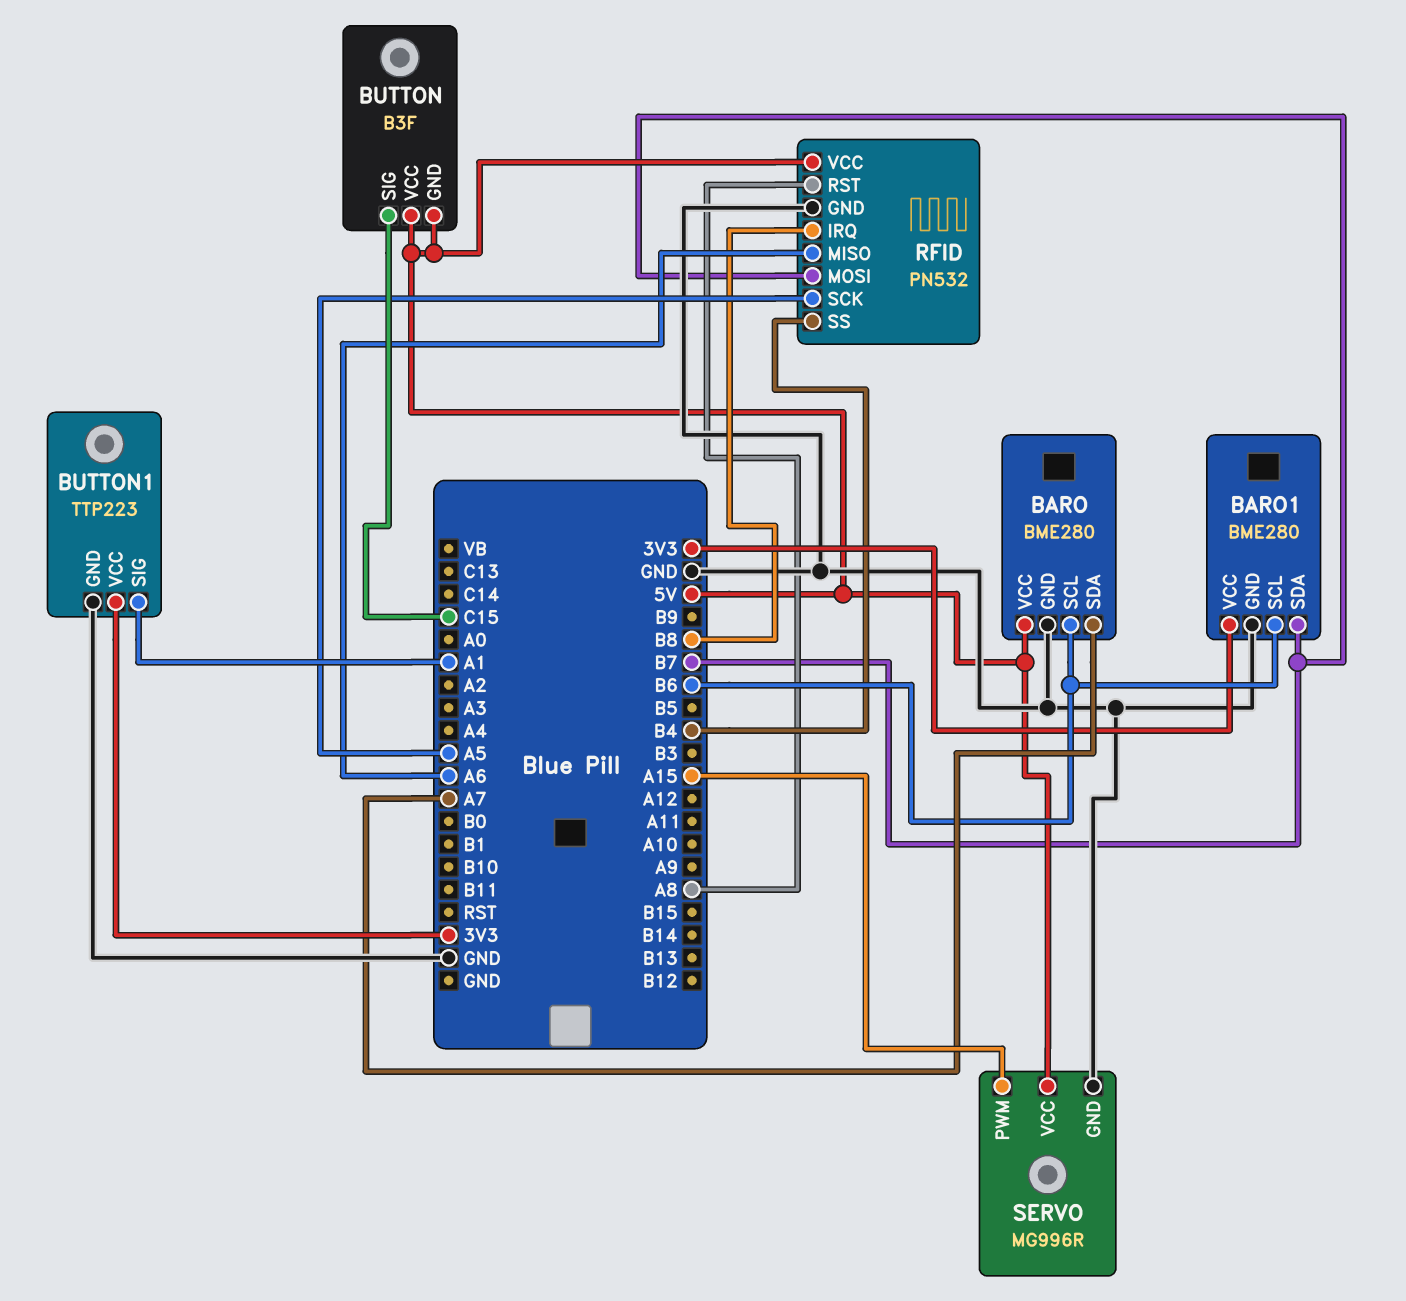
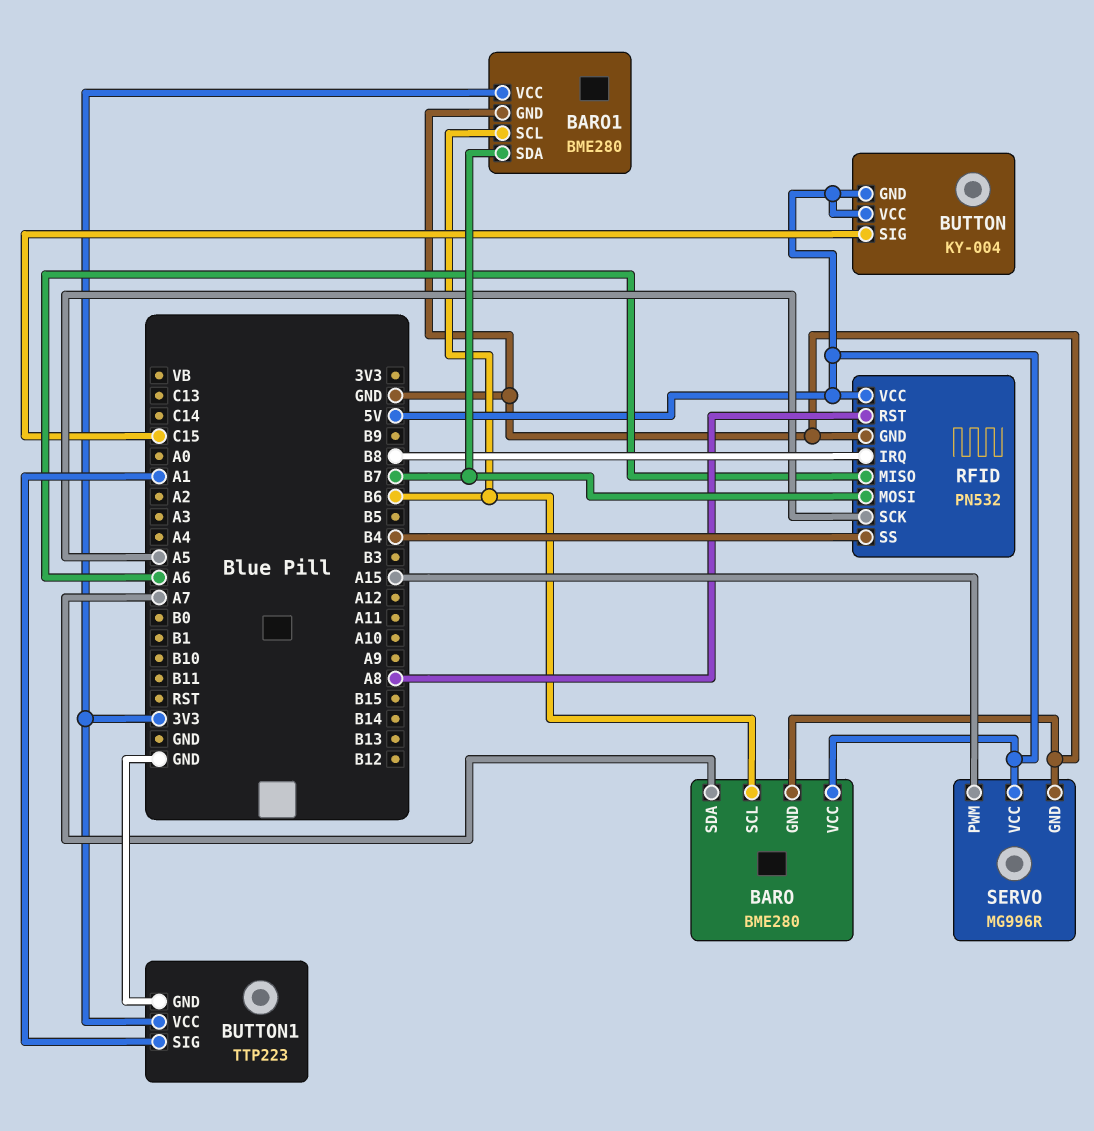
BUTTON: B3F -> KY-004

